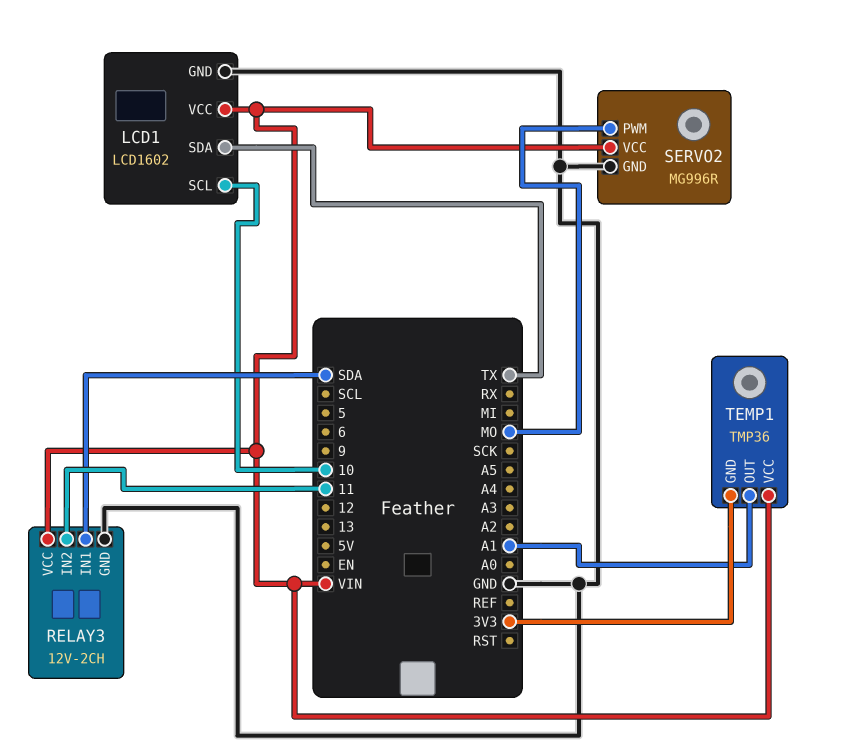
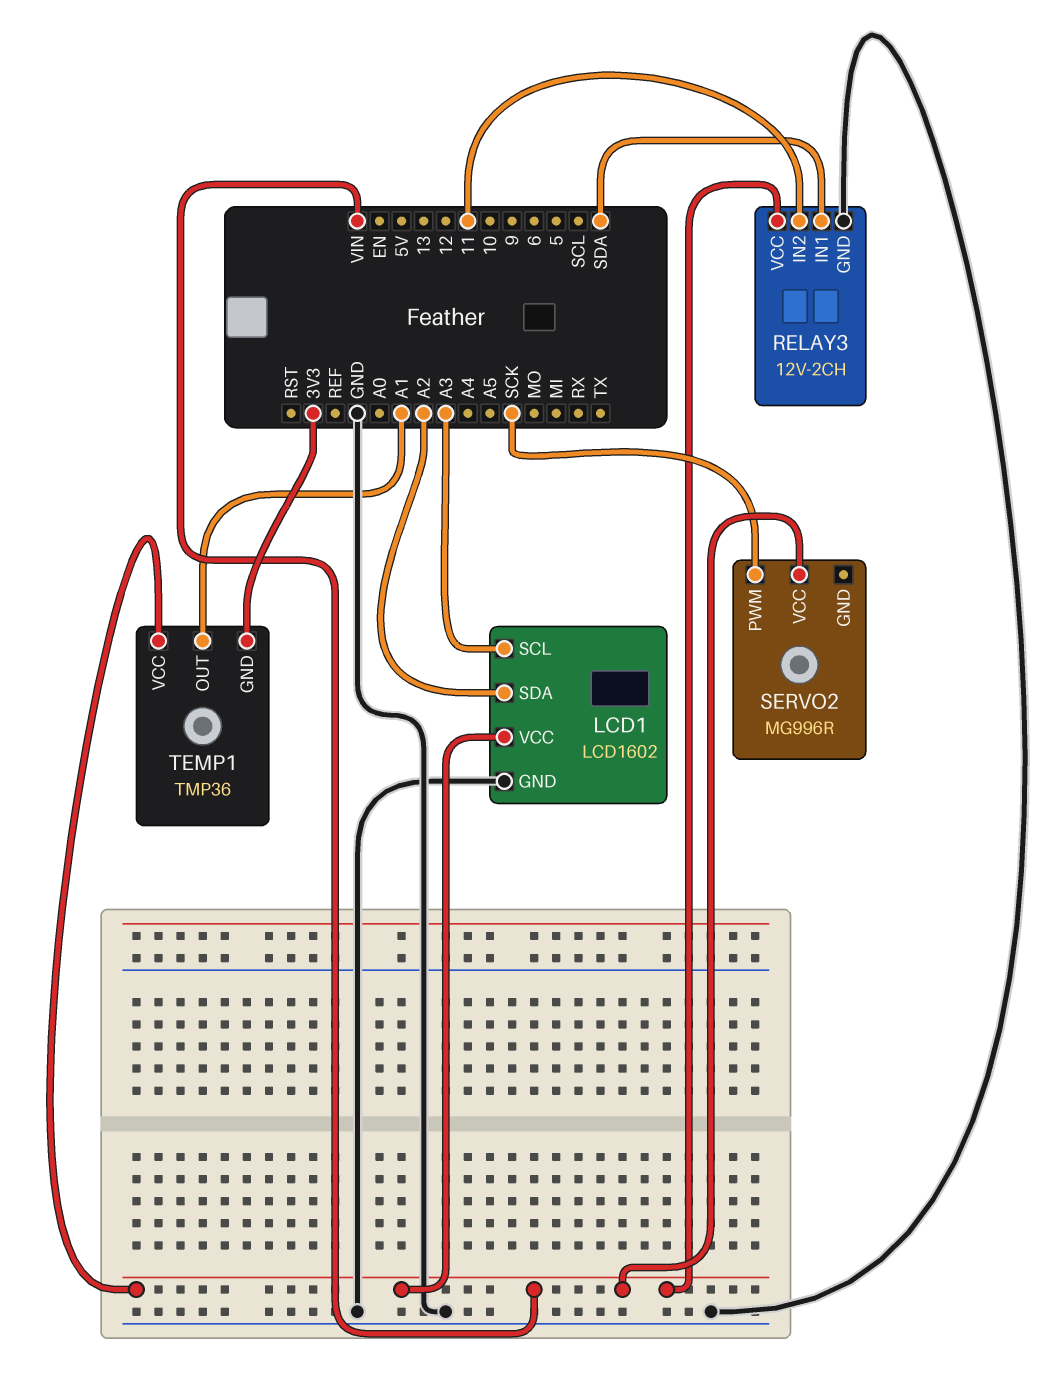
LCD1 pin SCL: 10 -> A3
LCD1 pin SDA: TX -> A2
SERVO2 pin GND: GND -> none
SERVO2 pin PWM: MO -> SCK

